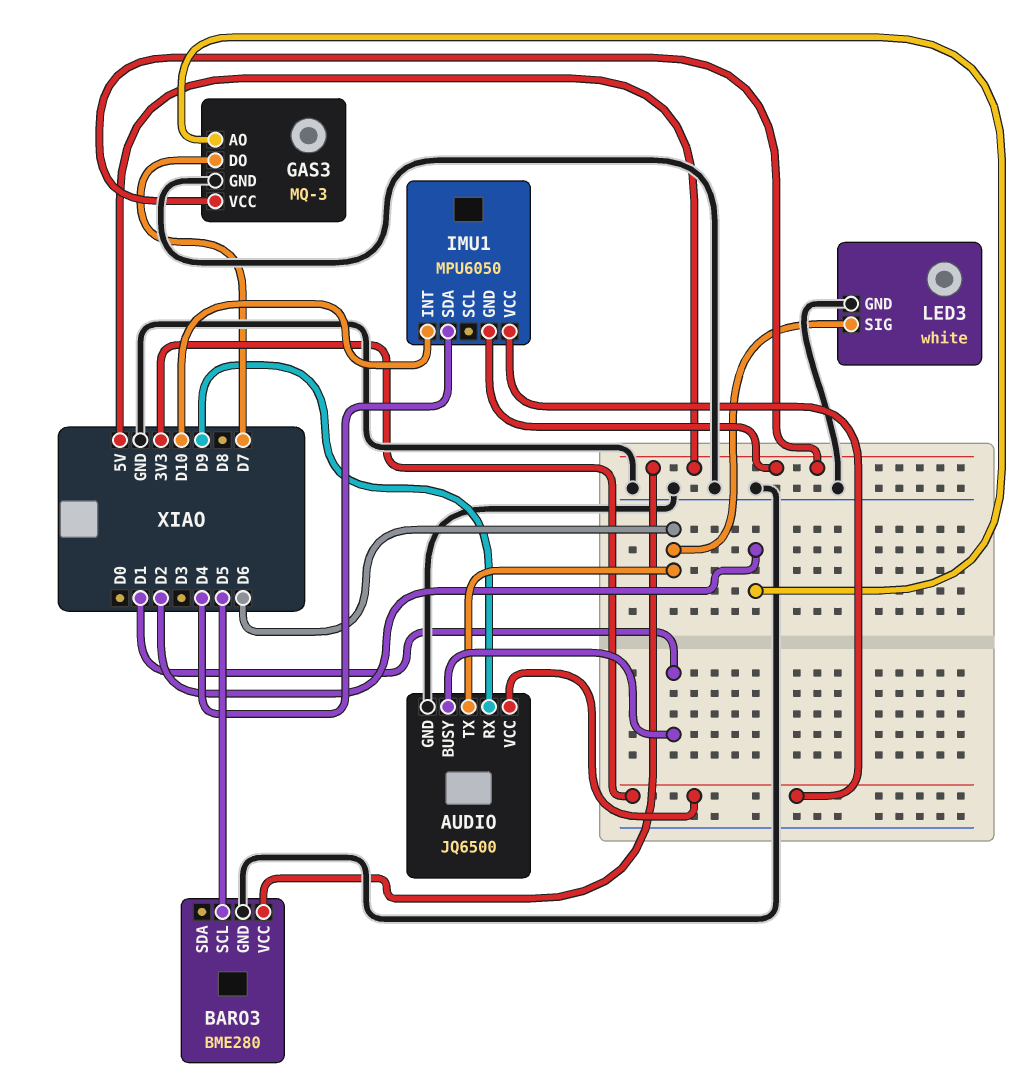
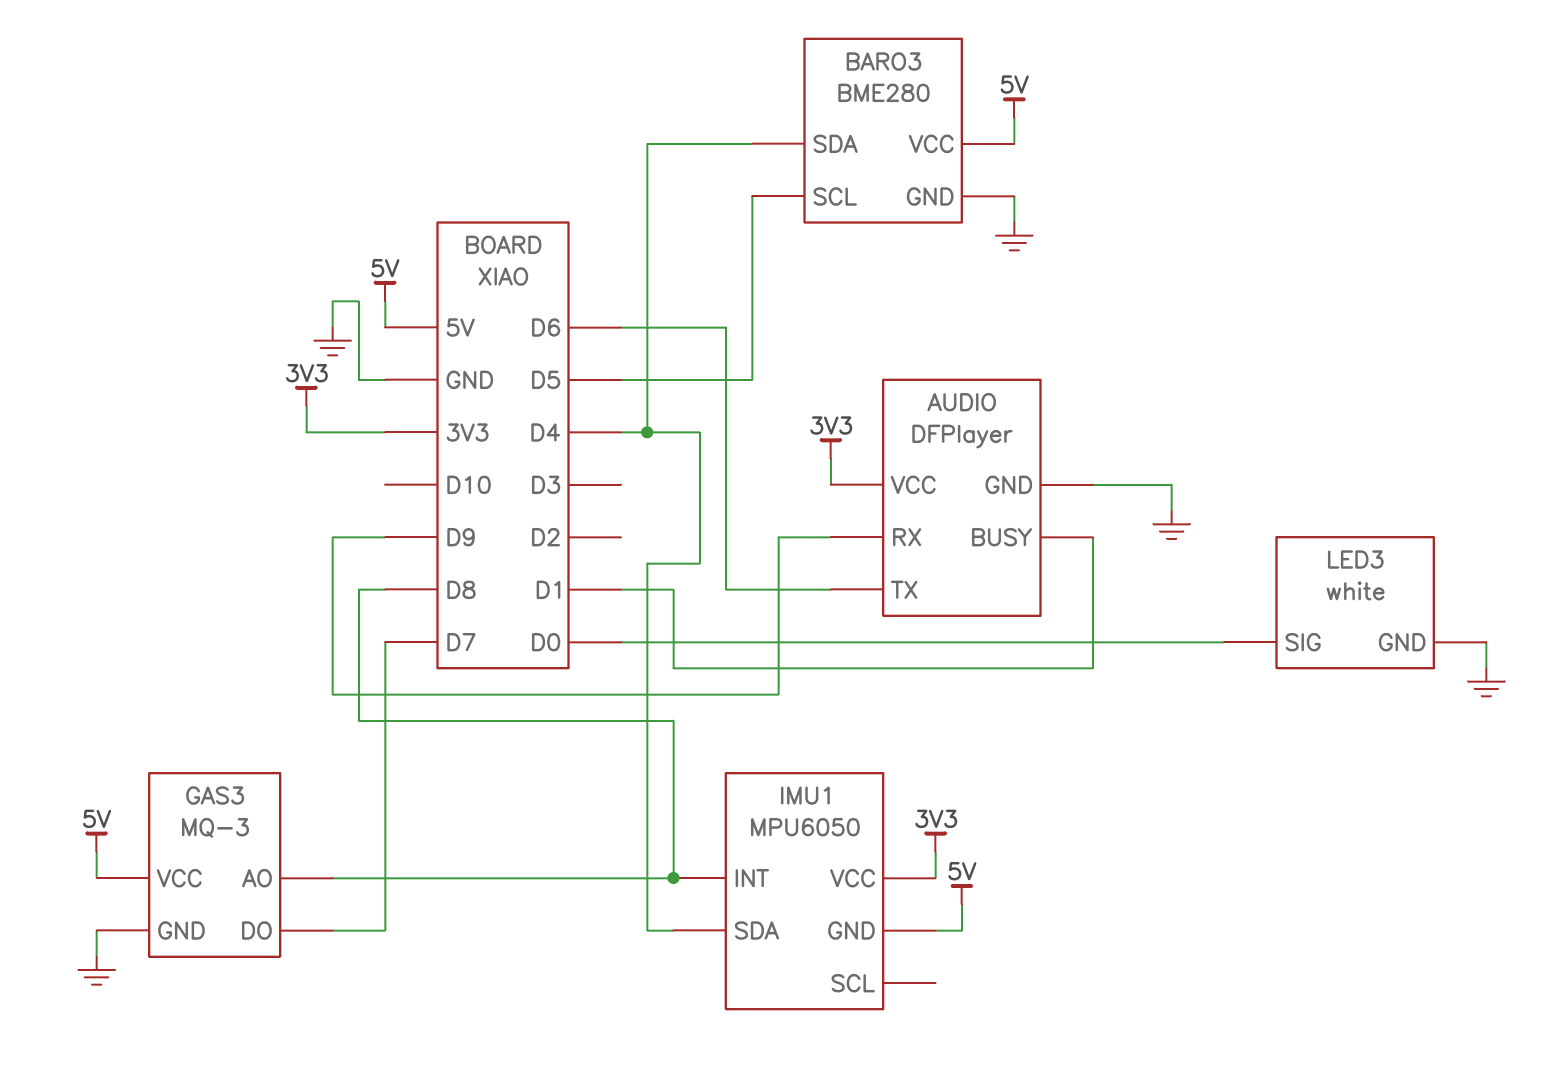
AUDIO: JQ6500 -> DFPlayer
BARO3 pin SDA: none -> D4
GAS3 pin AO: D2 -> D8
IMU1 pin INT: D10 -> D8
LED3 pin SIG: D6 -> D0

